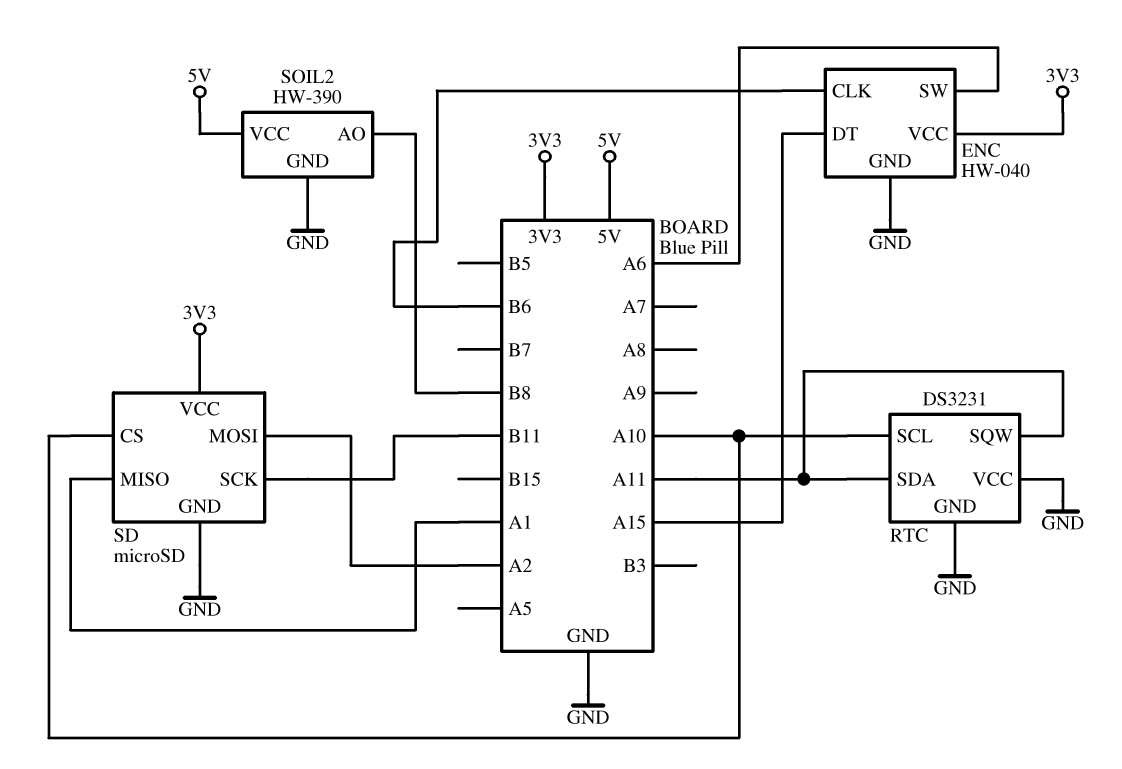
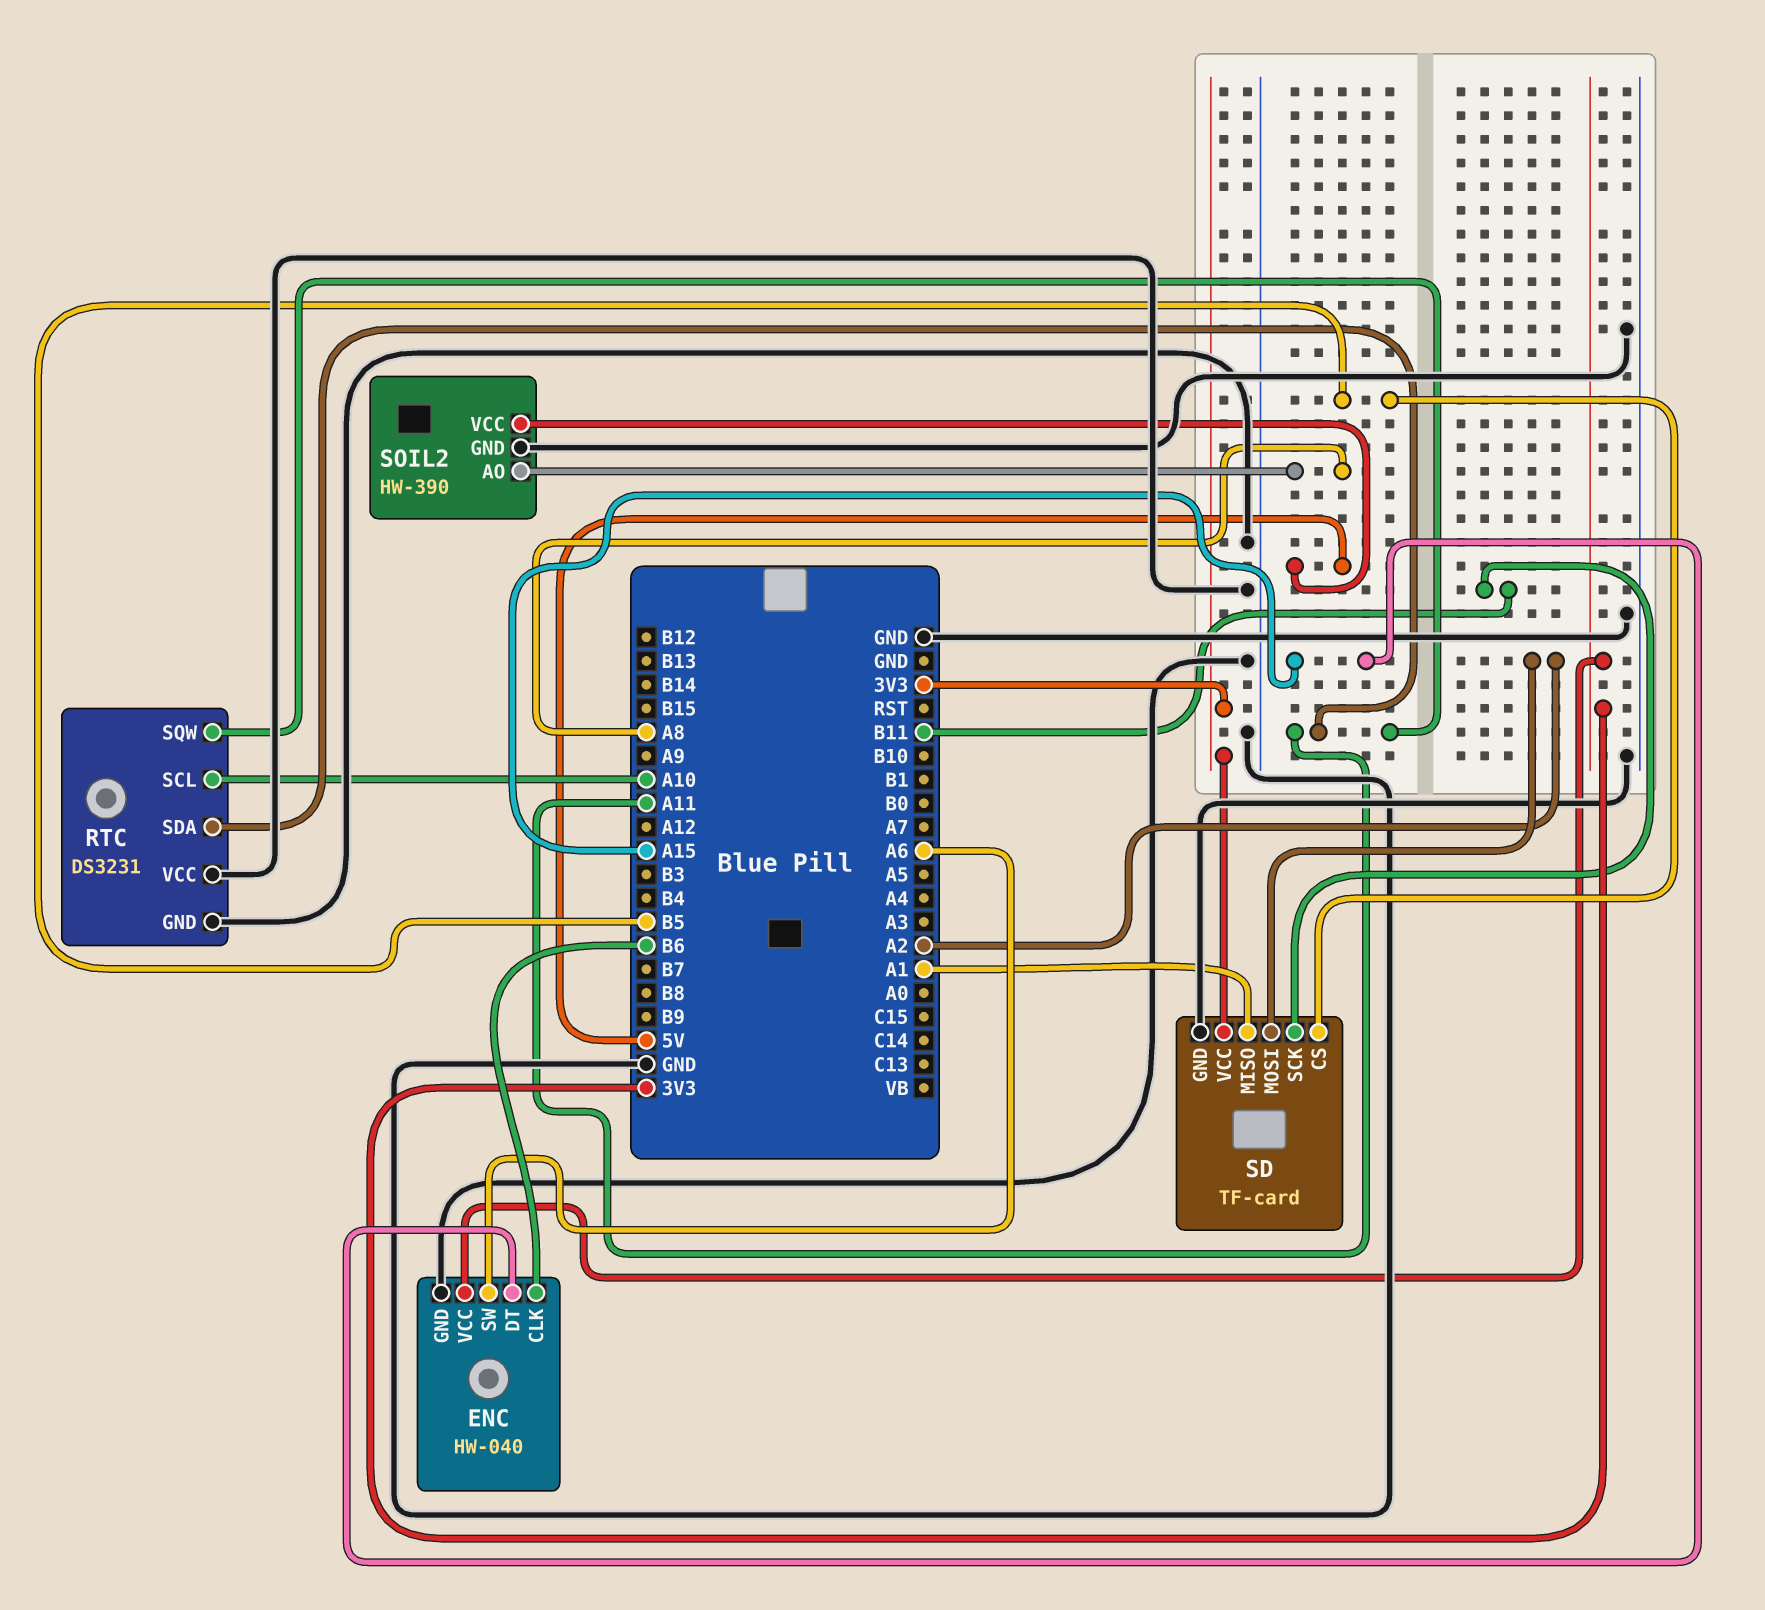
SD: microSD -> TF-card
SD pin CS: A10 -> B5
SOIL2 pin AO: B8 -> A8

